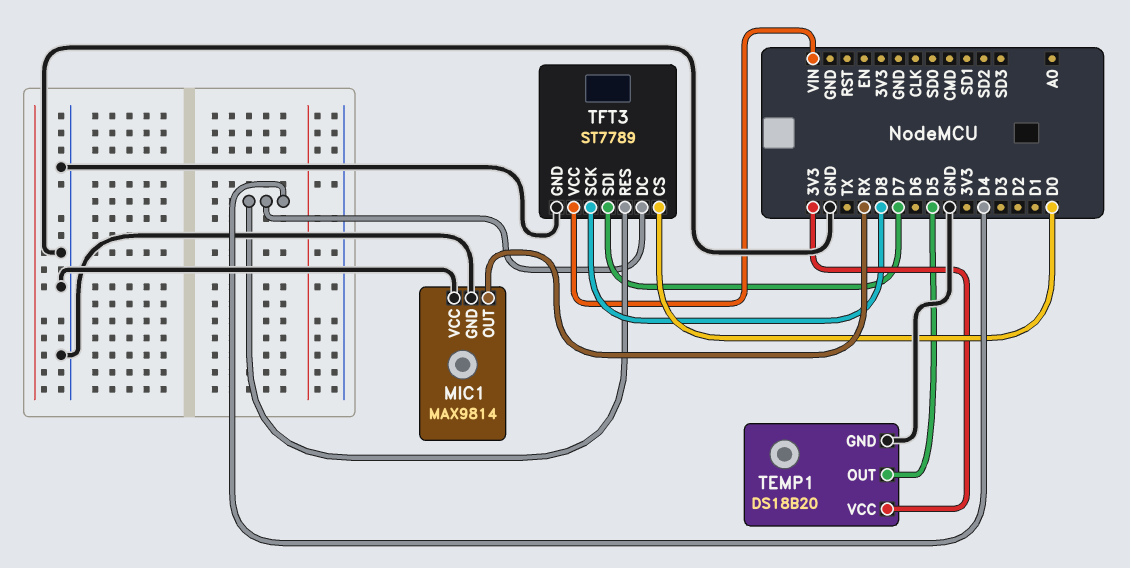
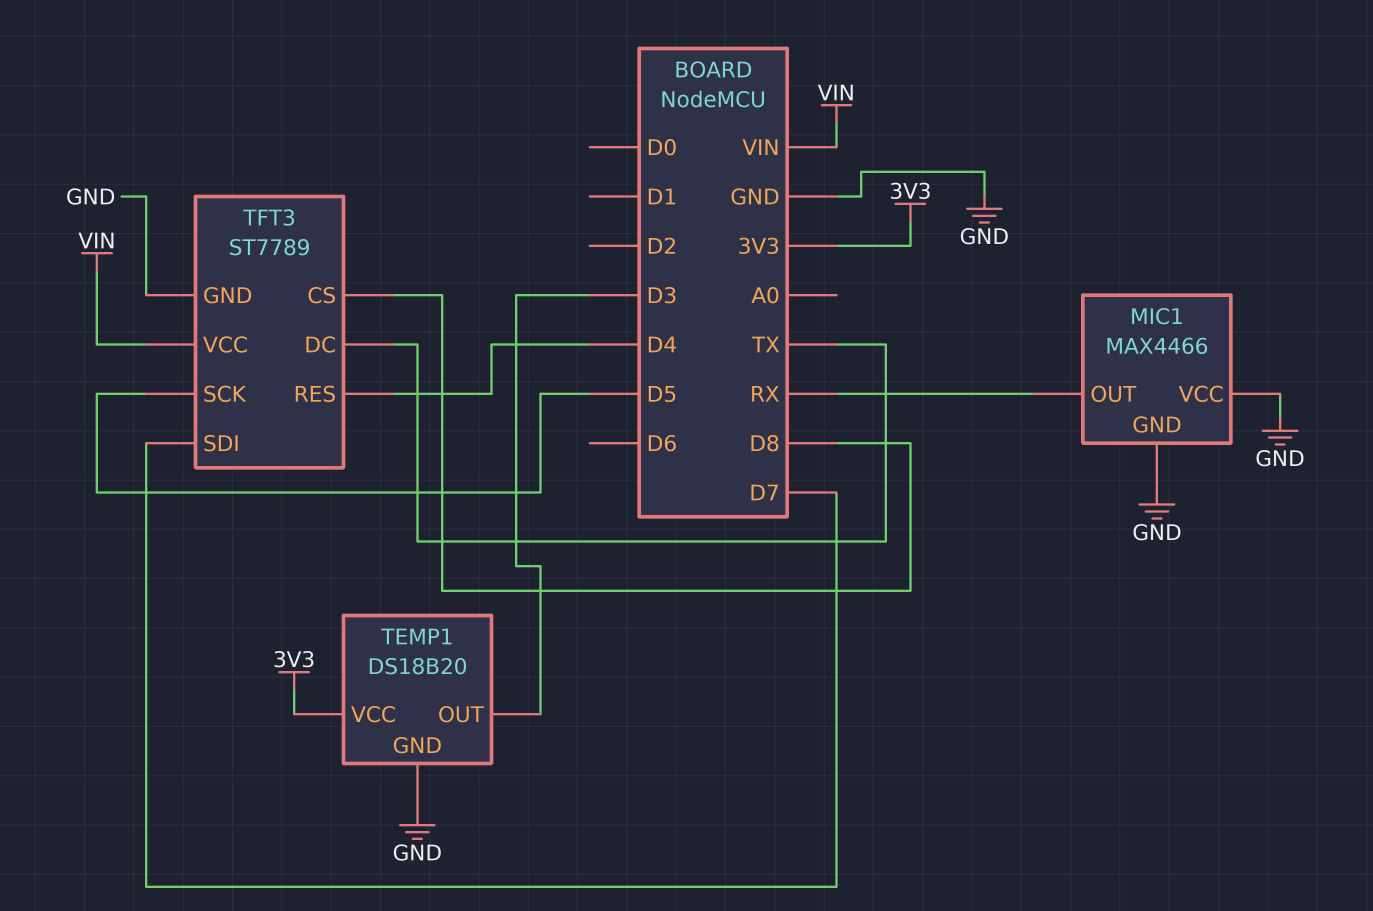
MIC1: MAX9814 -> MAX4466
TEMP1 pin OUT: D5 -> D3
TFT3 pin CS: D0 -> D8
TFT3 pin DC: D4 -> TX
TFT3 pin SCK: D8 -> D5

